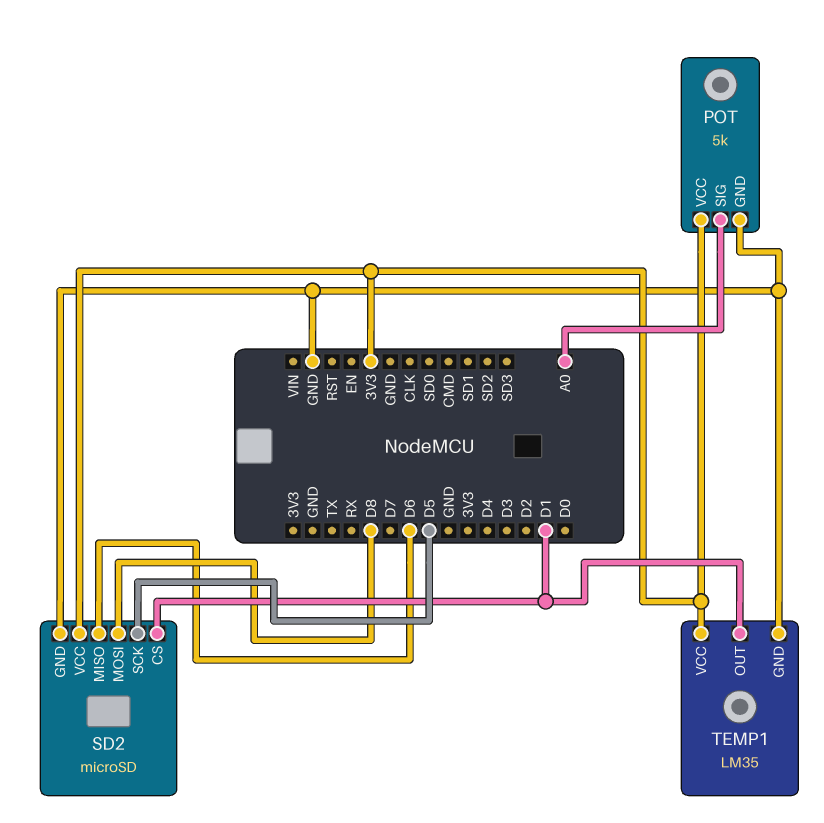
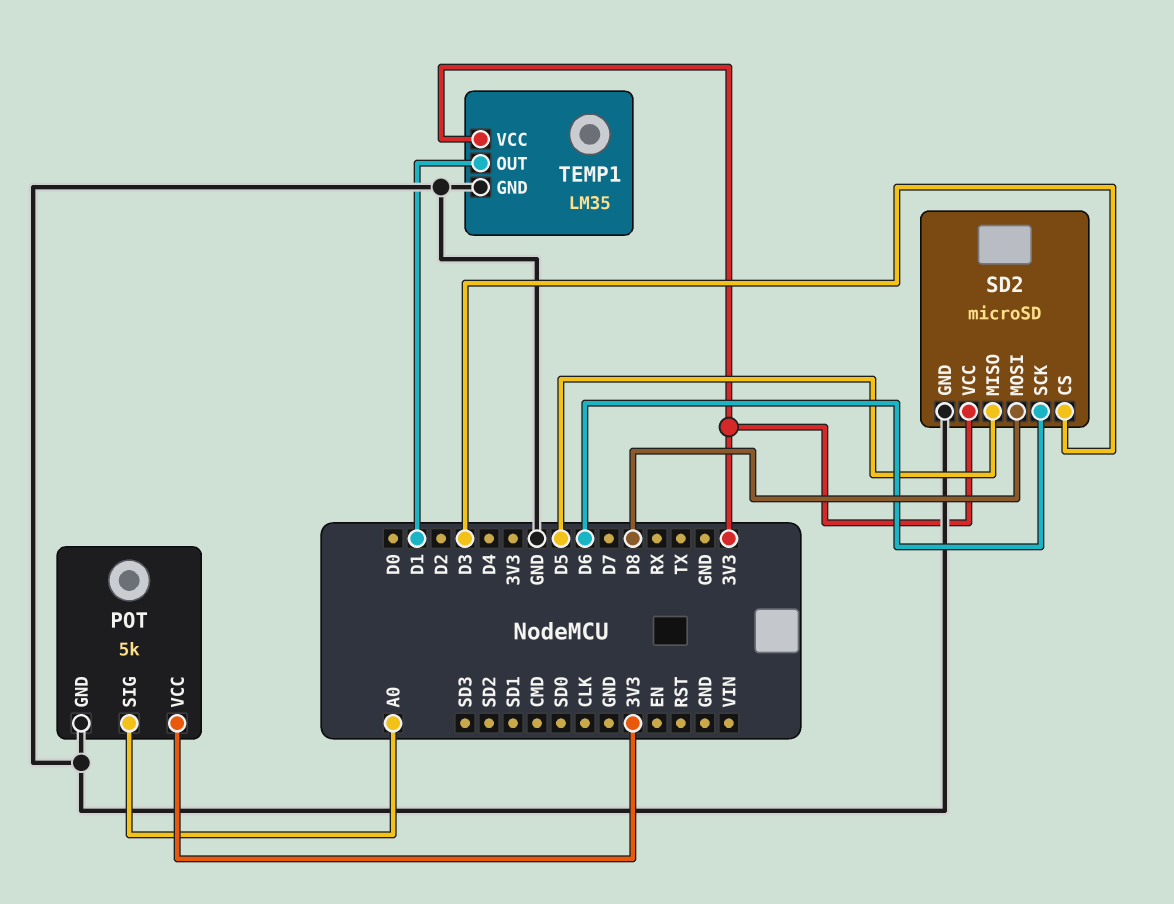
SD2 pin CS: D1 -> D3
SD2 pin MISO: D6 -> D5
SD2 pin SCK: D5 -> D6

